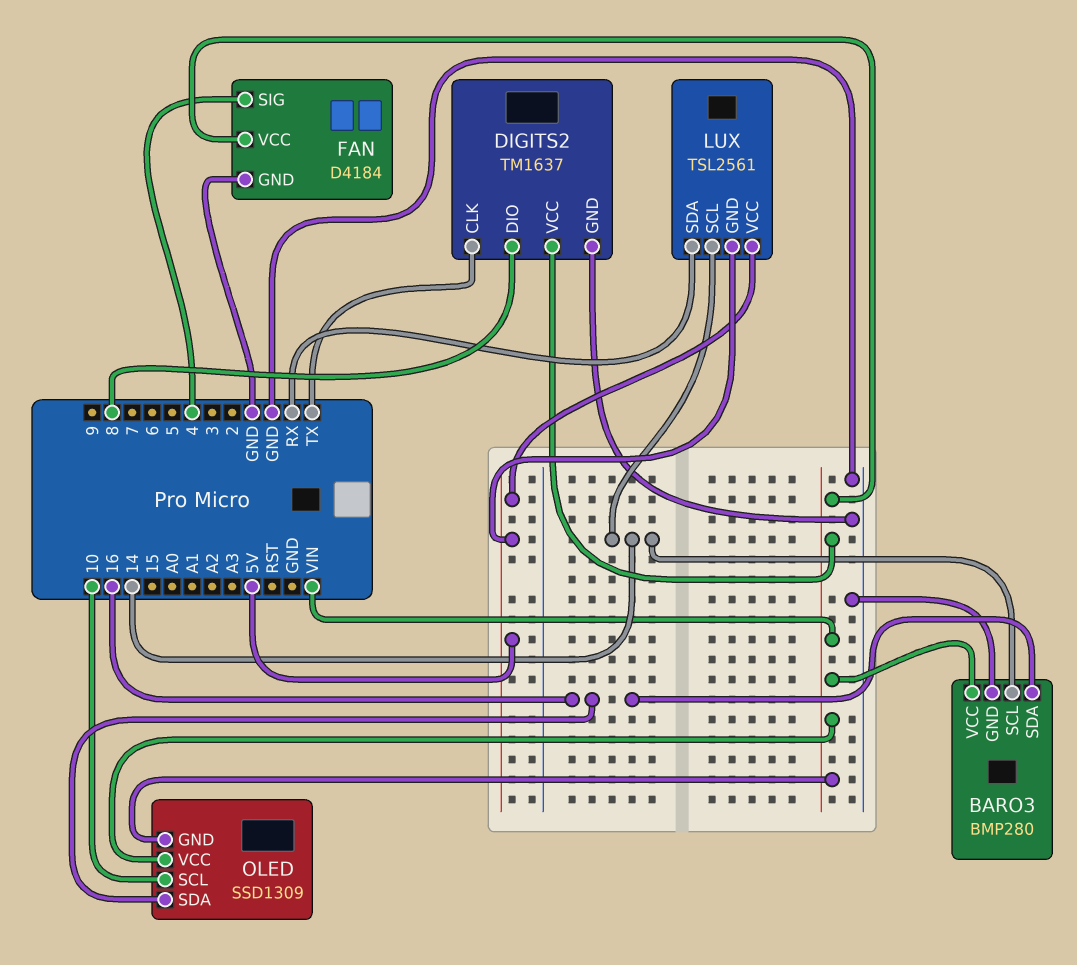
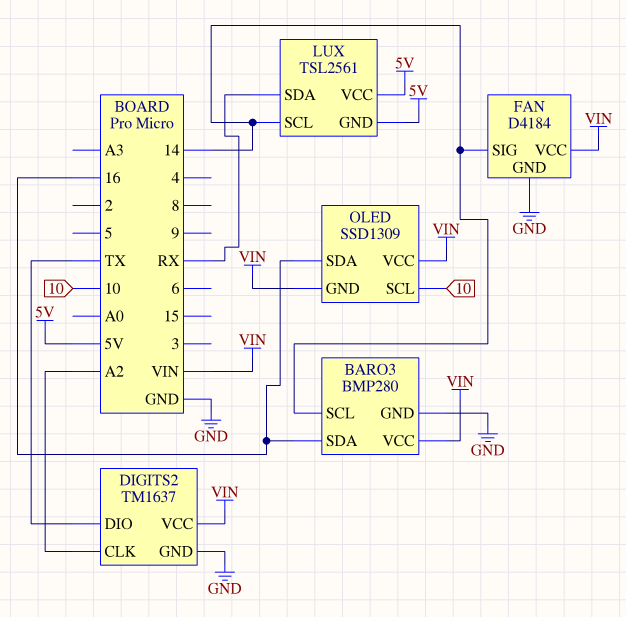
DIGITS2 pin CLK: TX -> A2
DIGITS2 pin DIO: 8 -> TX
FAN pin SIG: 4 -> 14

